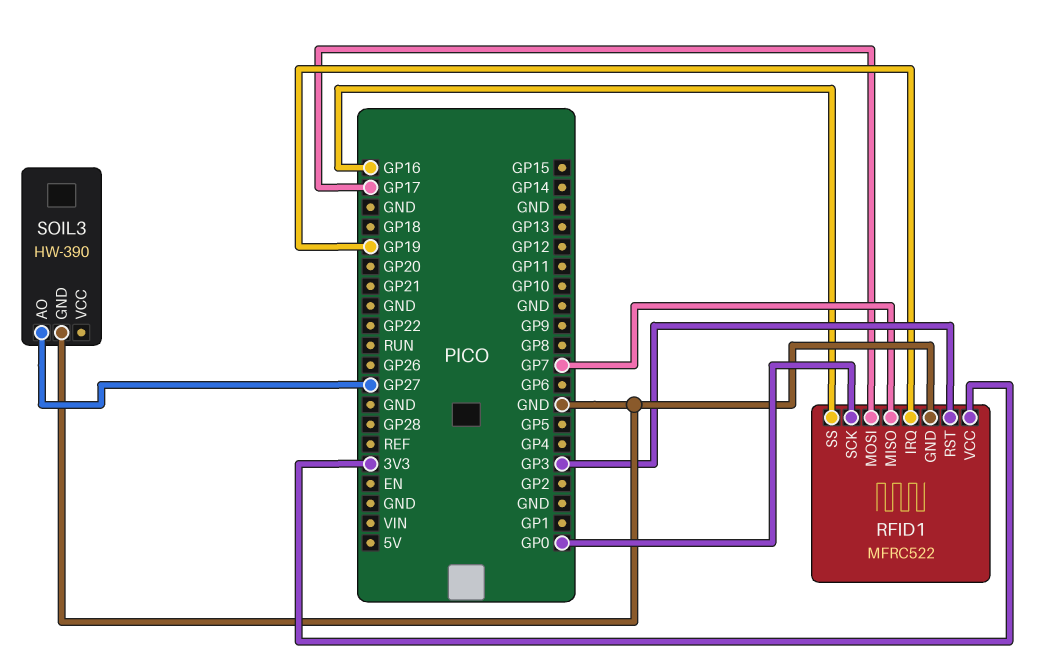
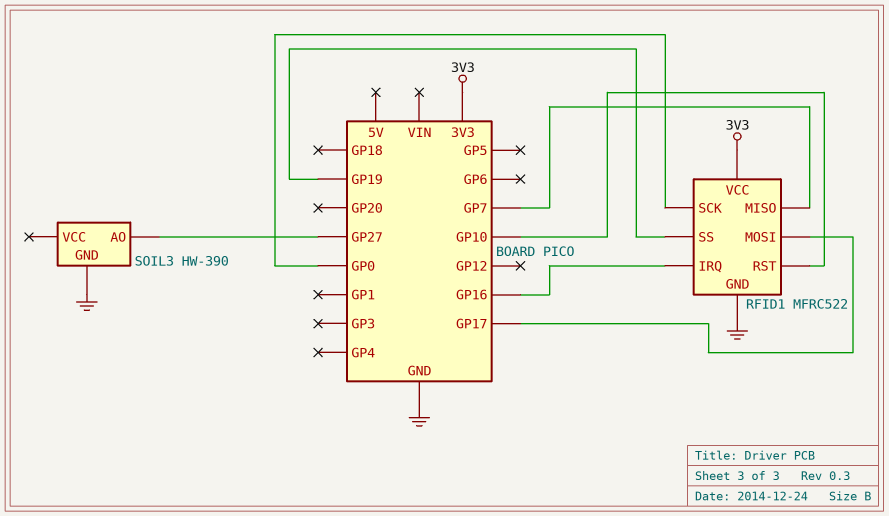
RFID1 pin IRQ: GP19 -> GP16
RFID1 pin RST: GP3 -> GP10
RFID1 pin SS: GP16 -> GP19

